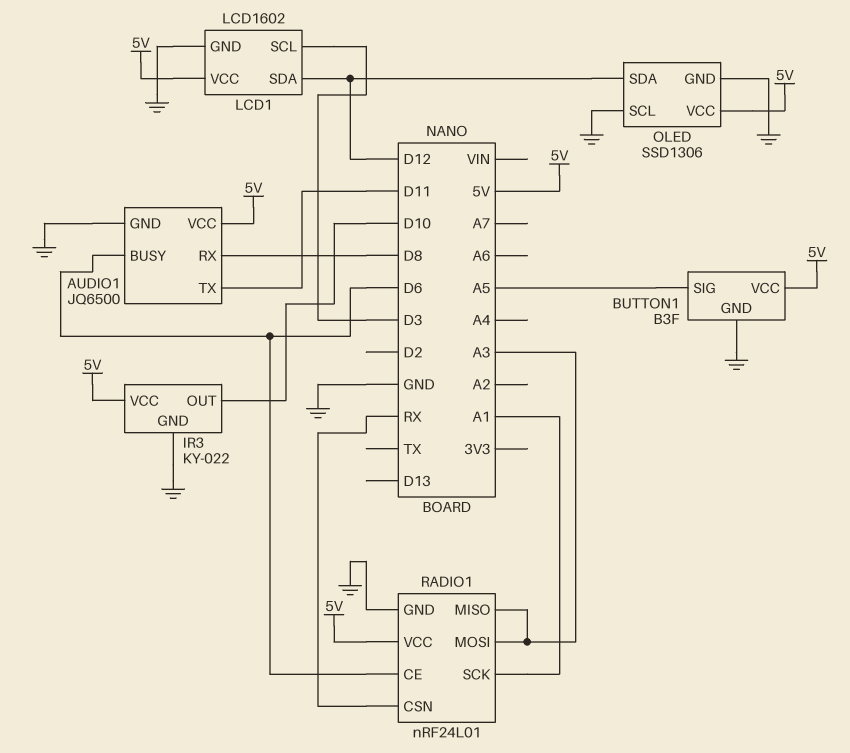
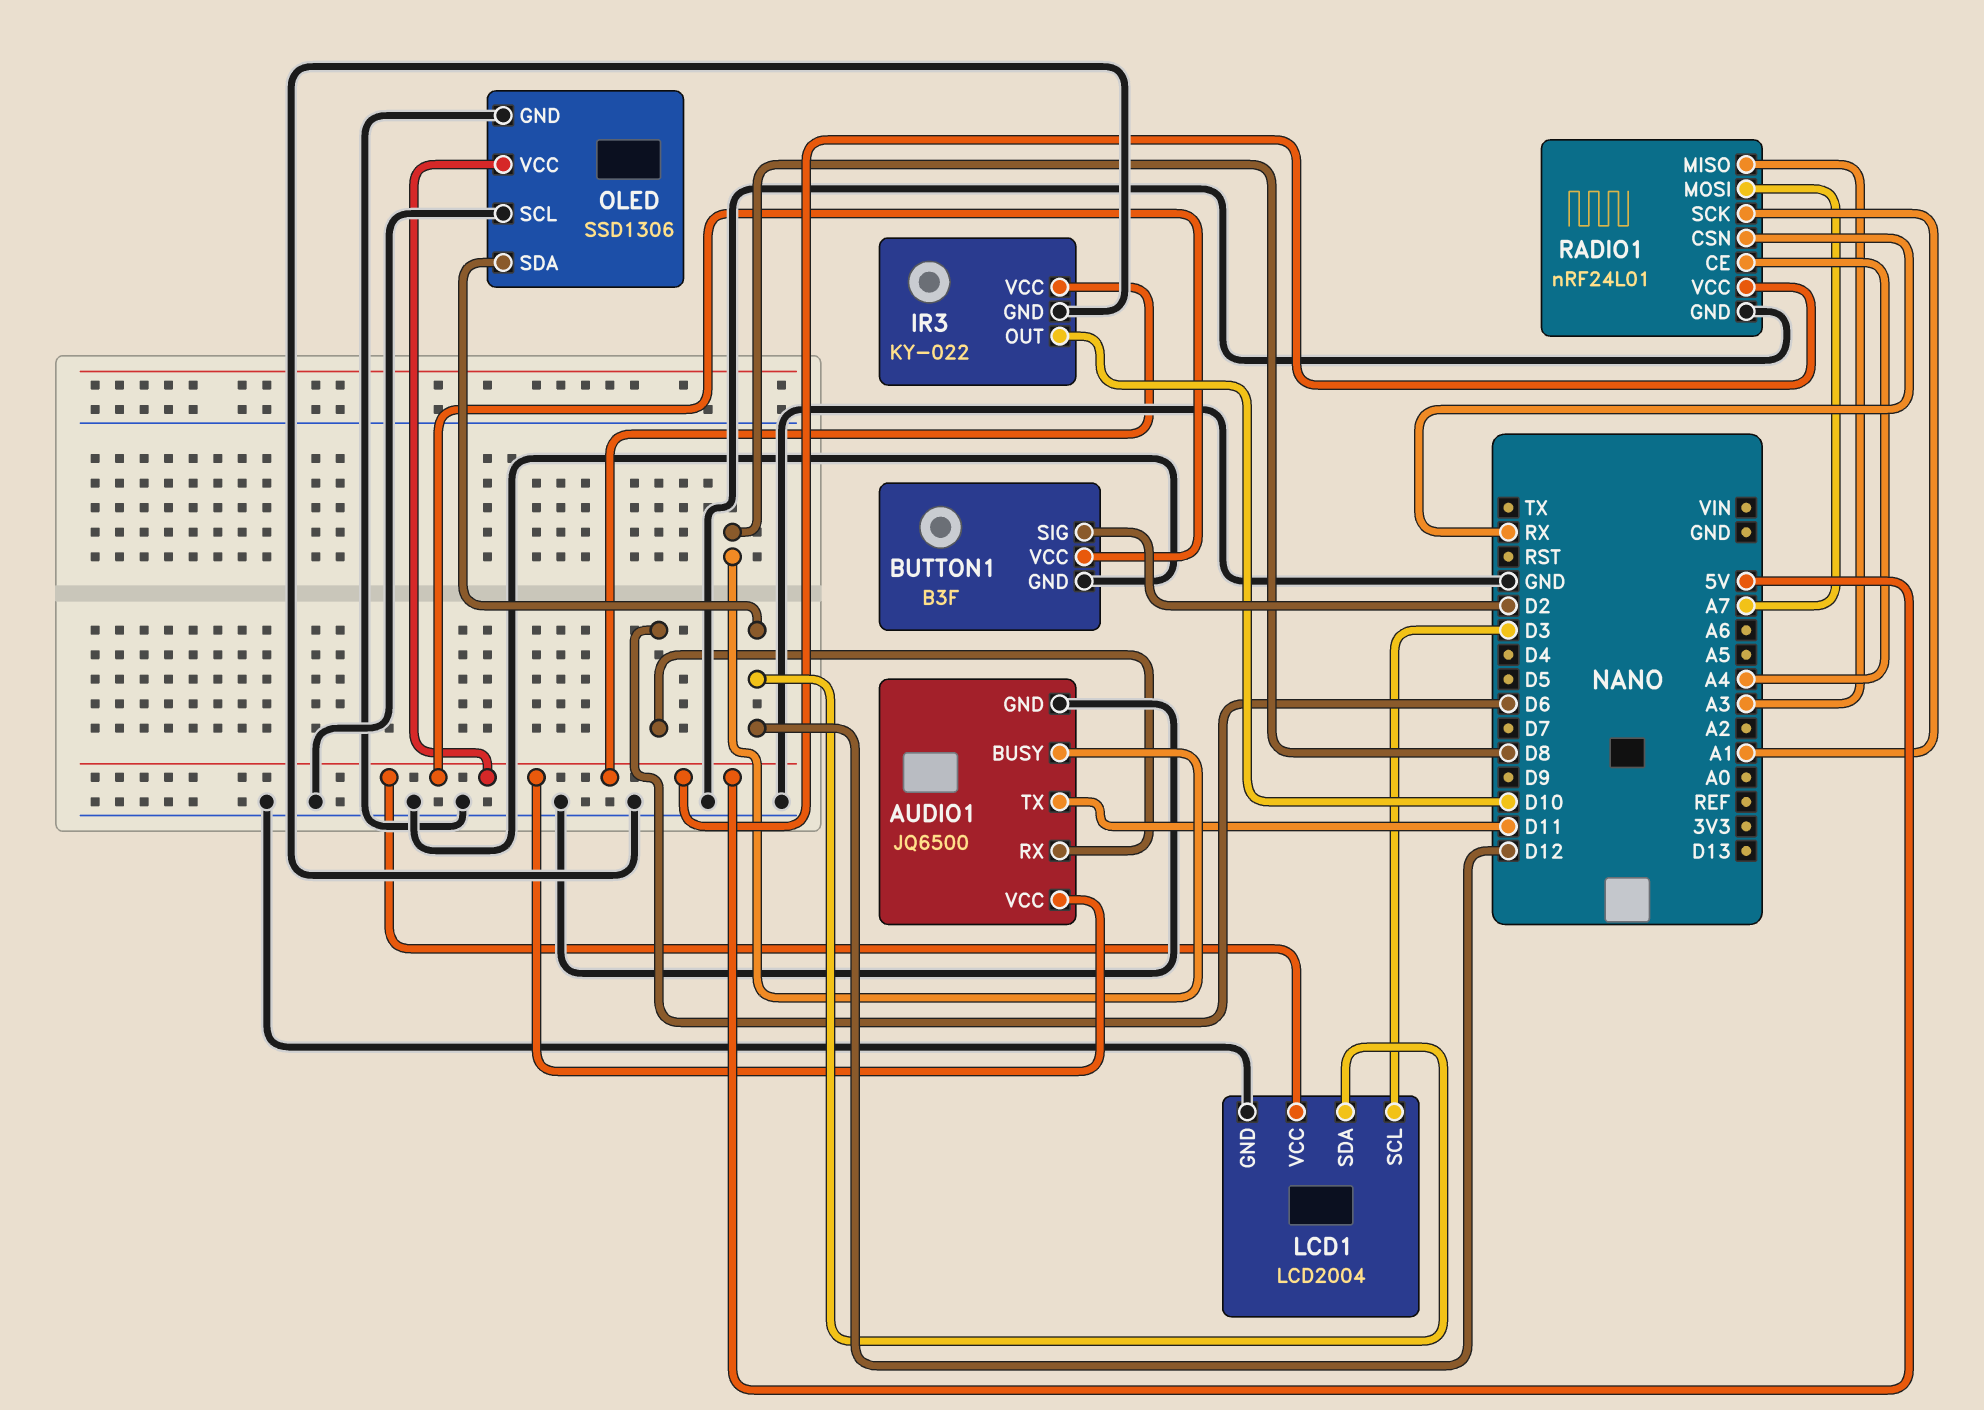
AUDIO1 pin BUSY: D6 -> D8
AUDIO1 pin RX: D8 -> D6
BUTTON1 pin SIG: A5 -> D2
LCD1: LCD1602 -> LCD2004
RADIO1 pin CE: D6 -> A4
RADIO1 pin MOSI: A3 -> A7

